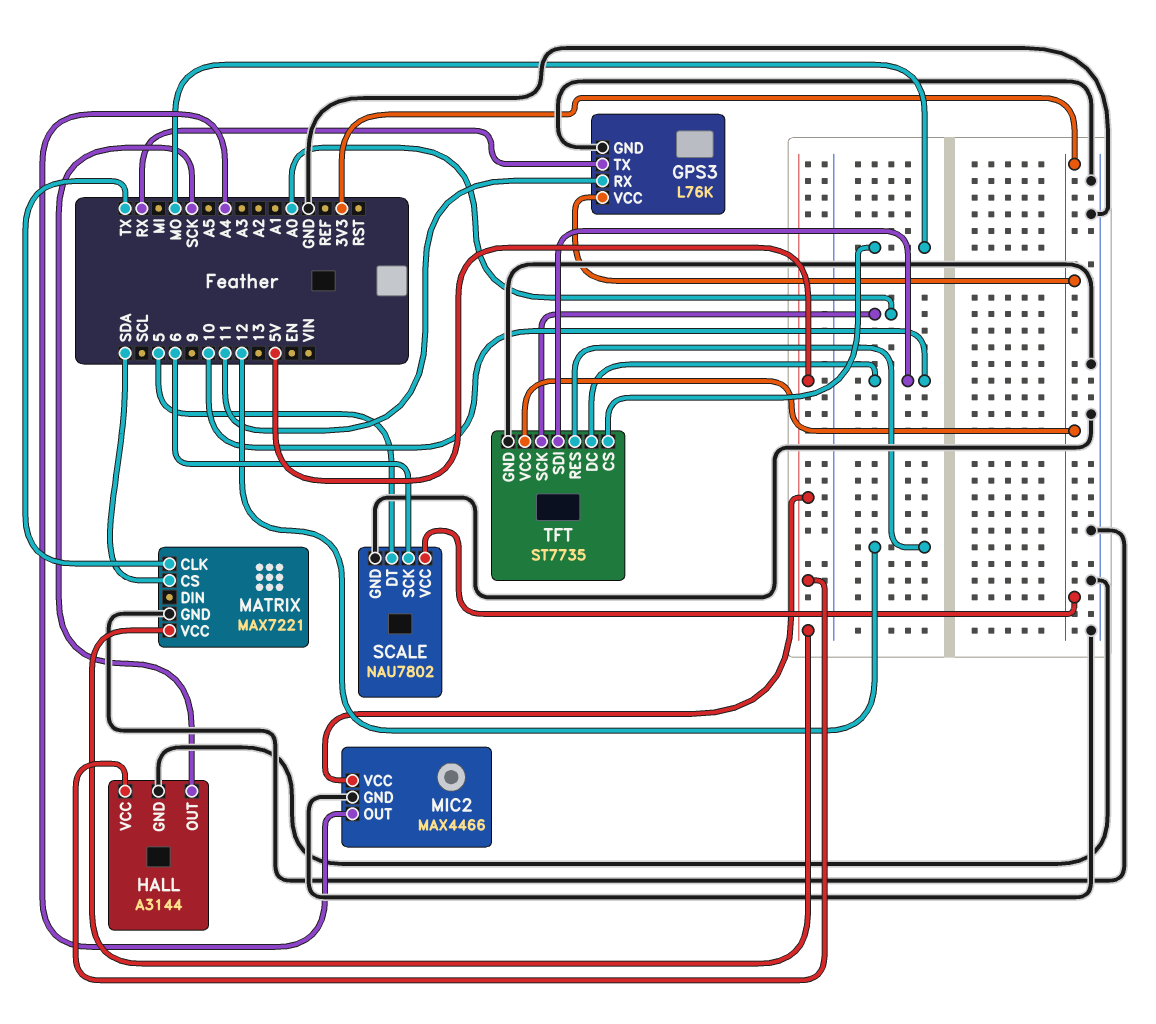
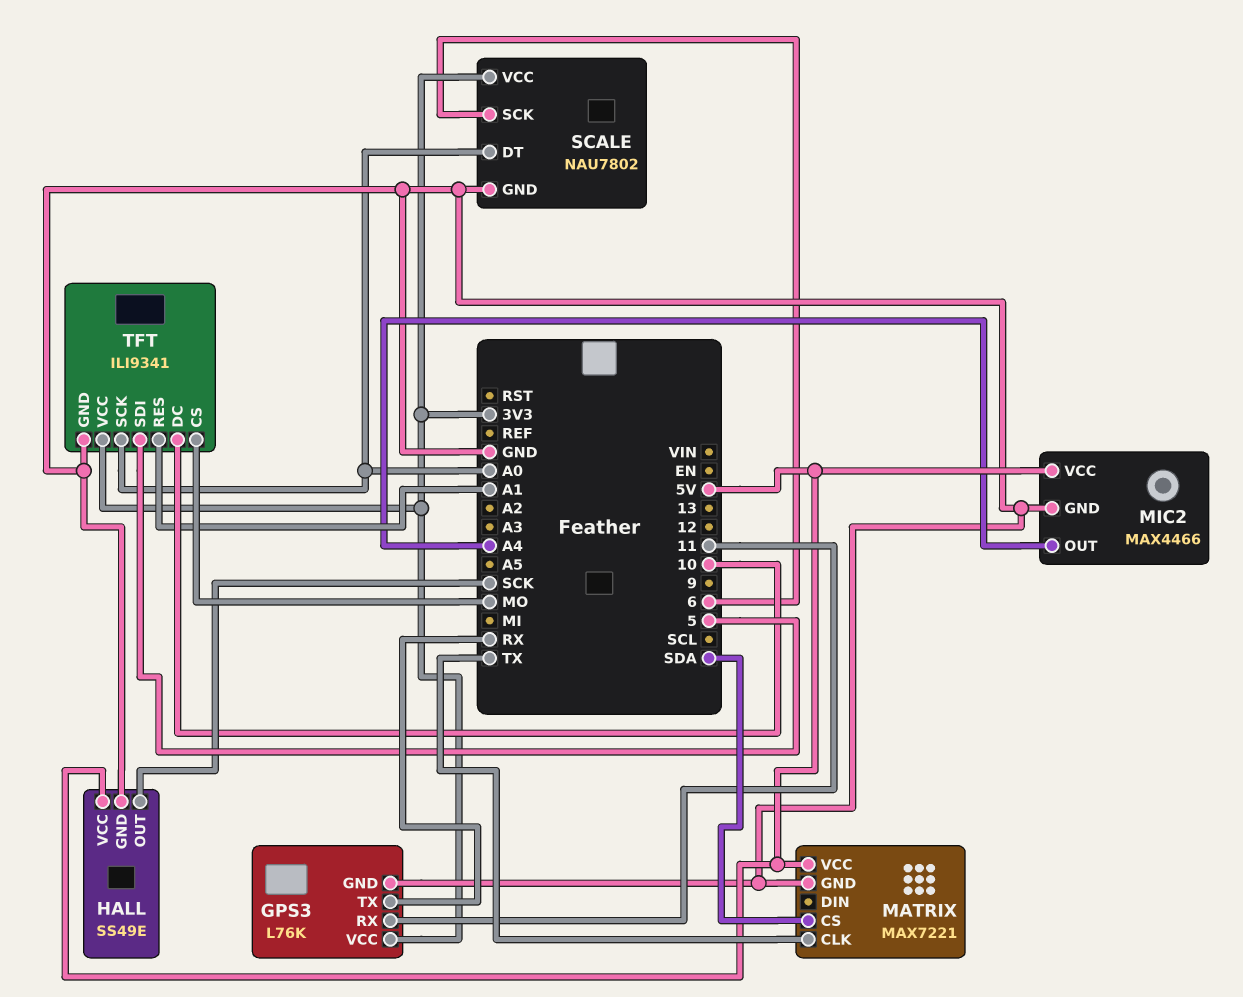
HALL: A3144 -> SS49E
SCALE pin DT: 5 -> A0
TFT: ST7735 -> ILI9341
TFT pin RES: 12 -> A1
TFT pin SDI: 10 -> 5

